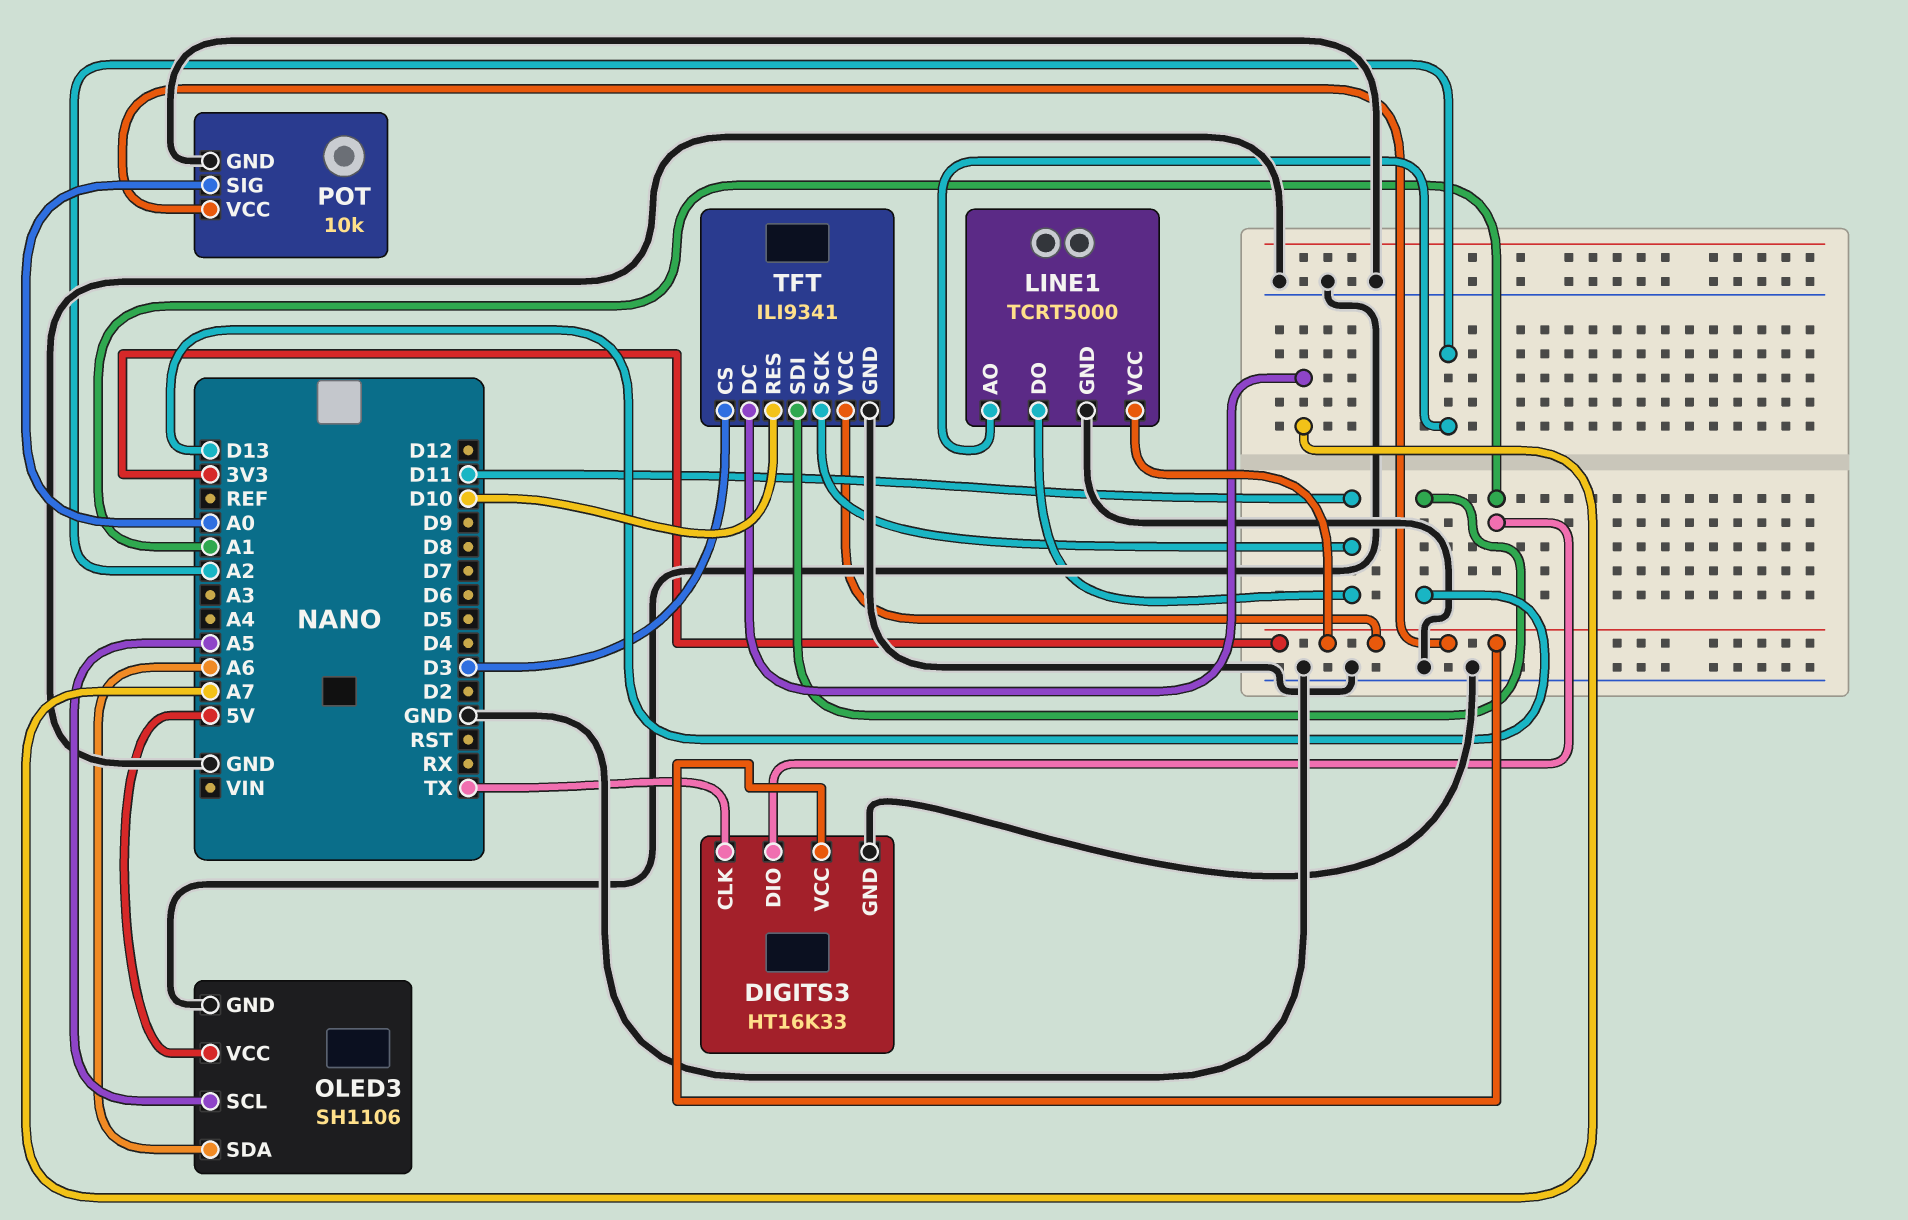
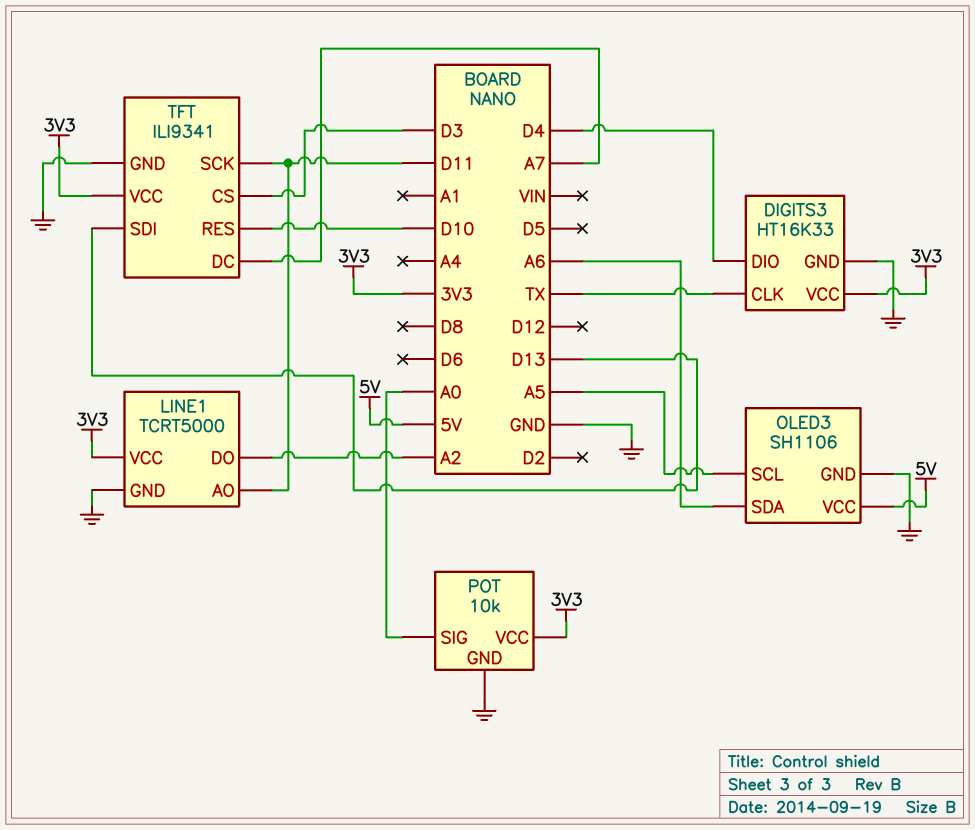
DIGITS3 pin DIO: A1 -> D4
LINE1 pin AO: A2 -> D11
LINE1 pin DO: D11 -> A2

